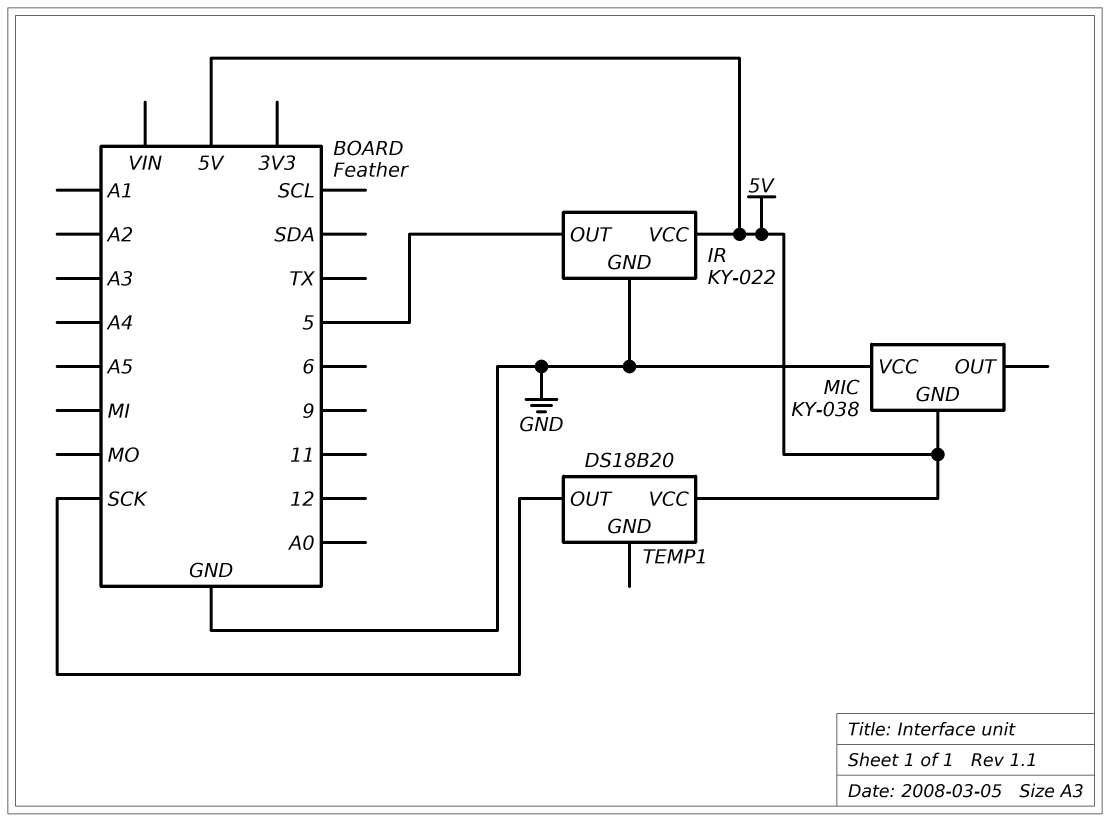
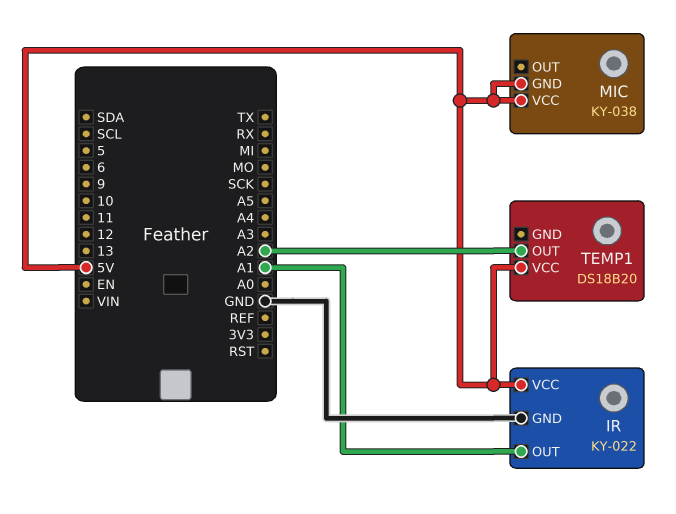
IR pin OUT: 5 -> A1
MIC pin VCC: GND -> 5V
TEMP1 pin OUT: SCK -> A2

